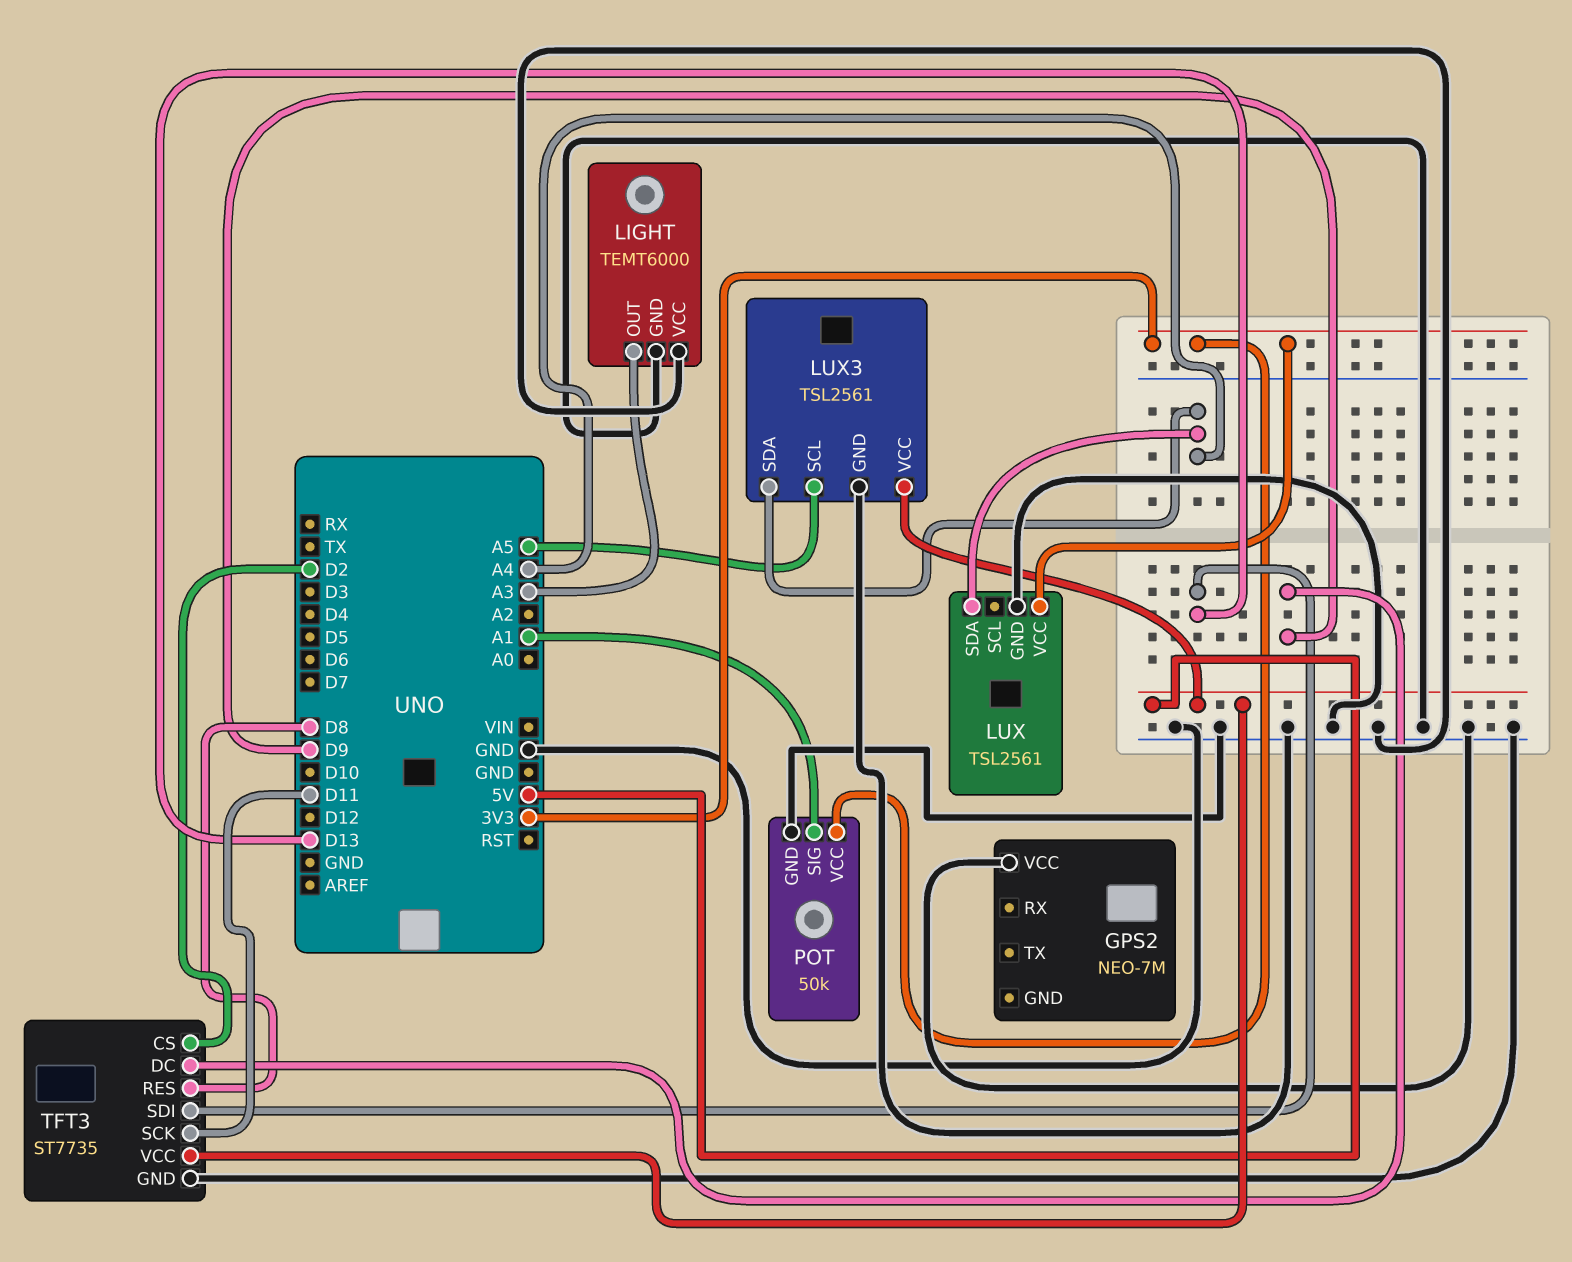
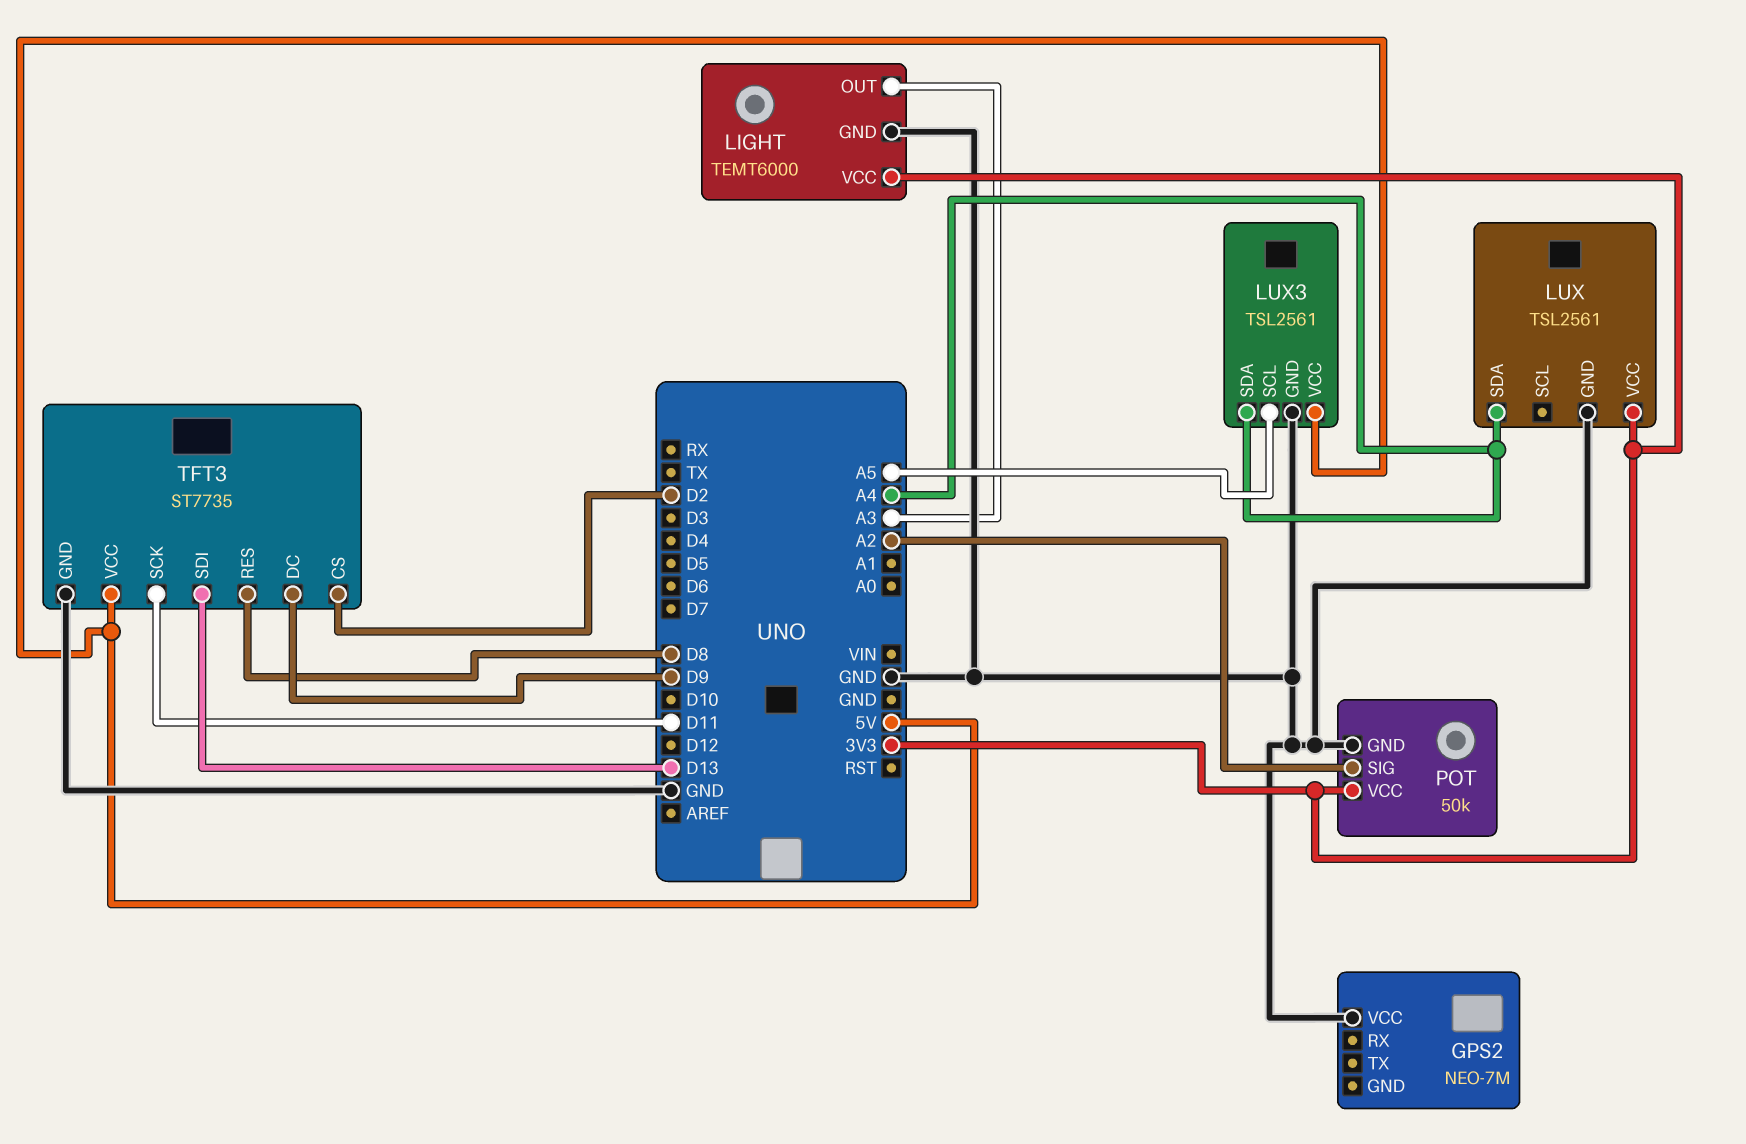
LIGHT pin VCC: GND -> 3V3
POT pin SIG: A1 -> A2

